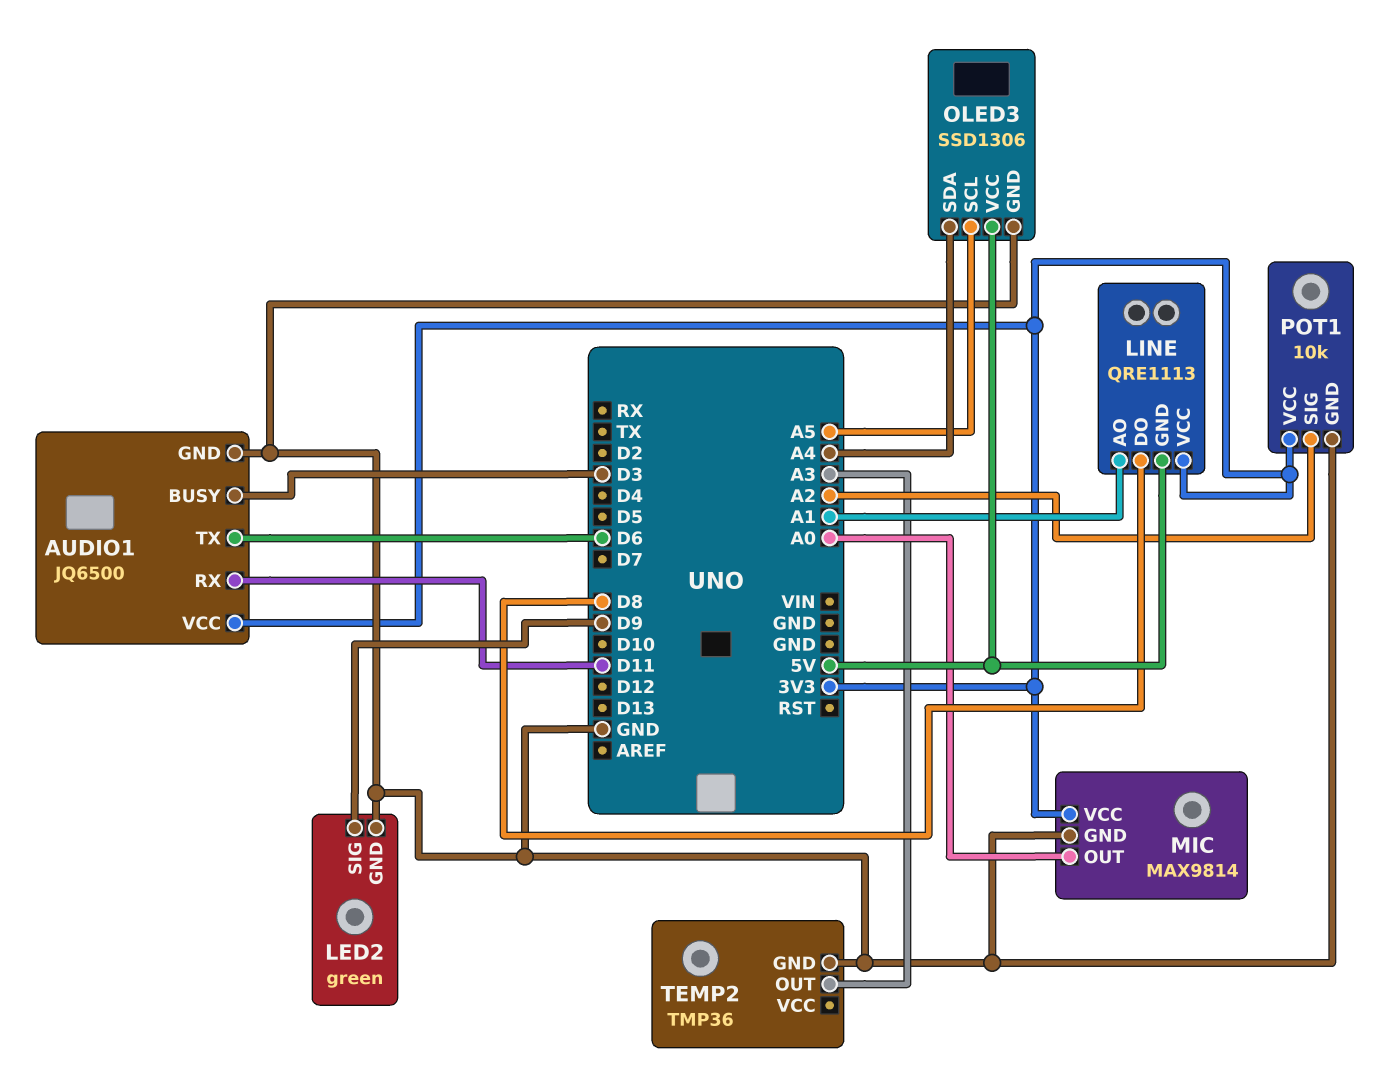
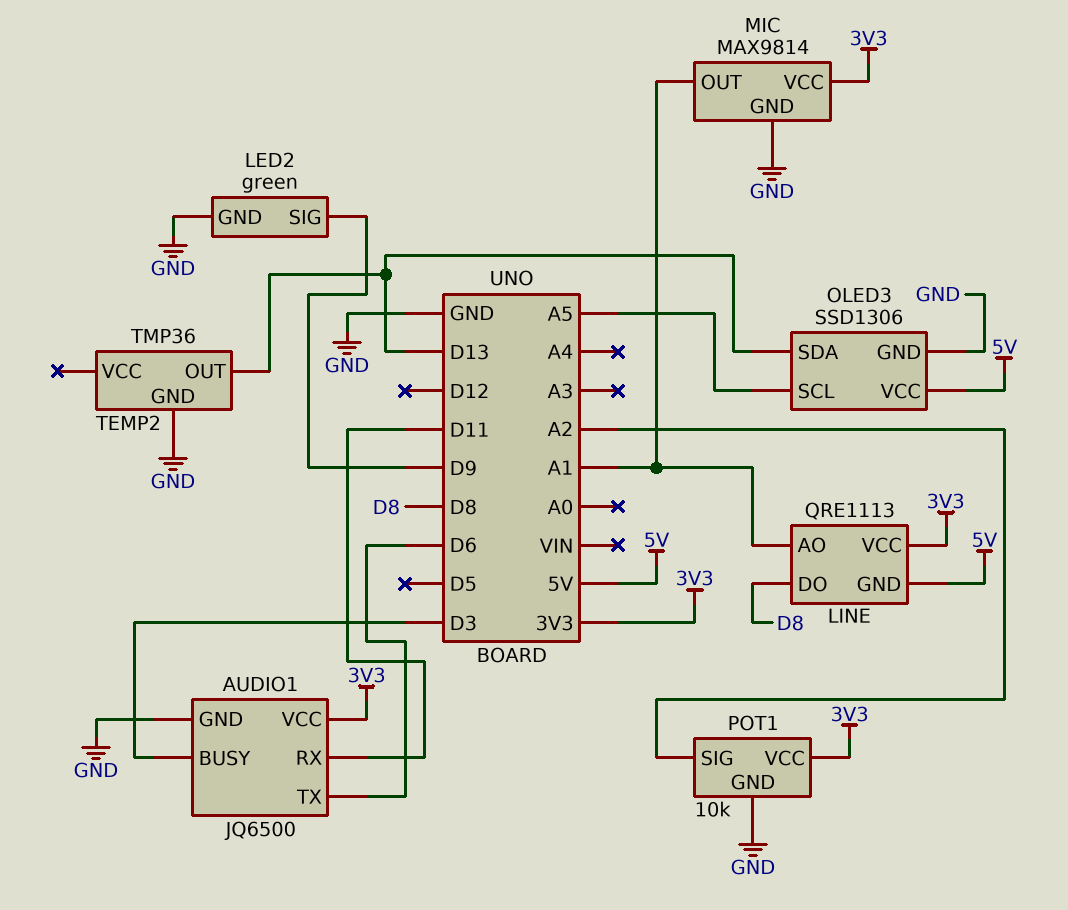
MIC pin OUT: A0 -> A1
OLED3 pin SDA: A4 -> D13
TEMP2 pin OUT: A3 -> D13

